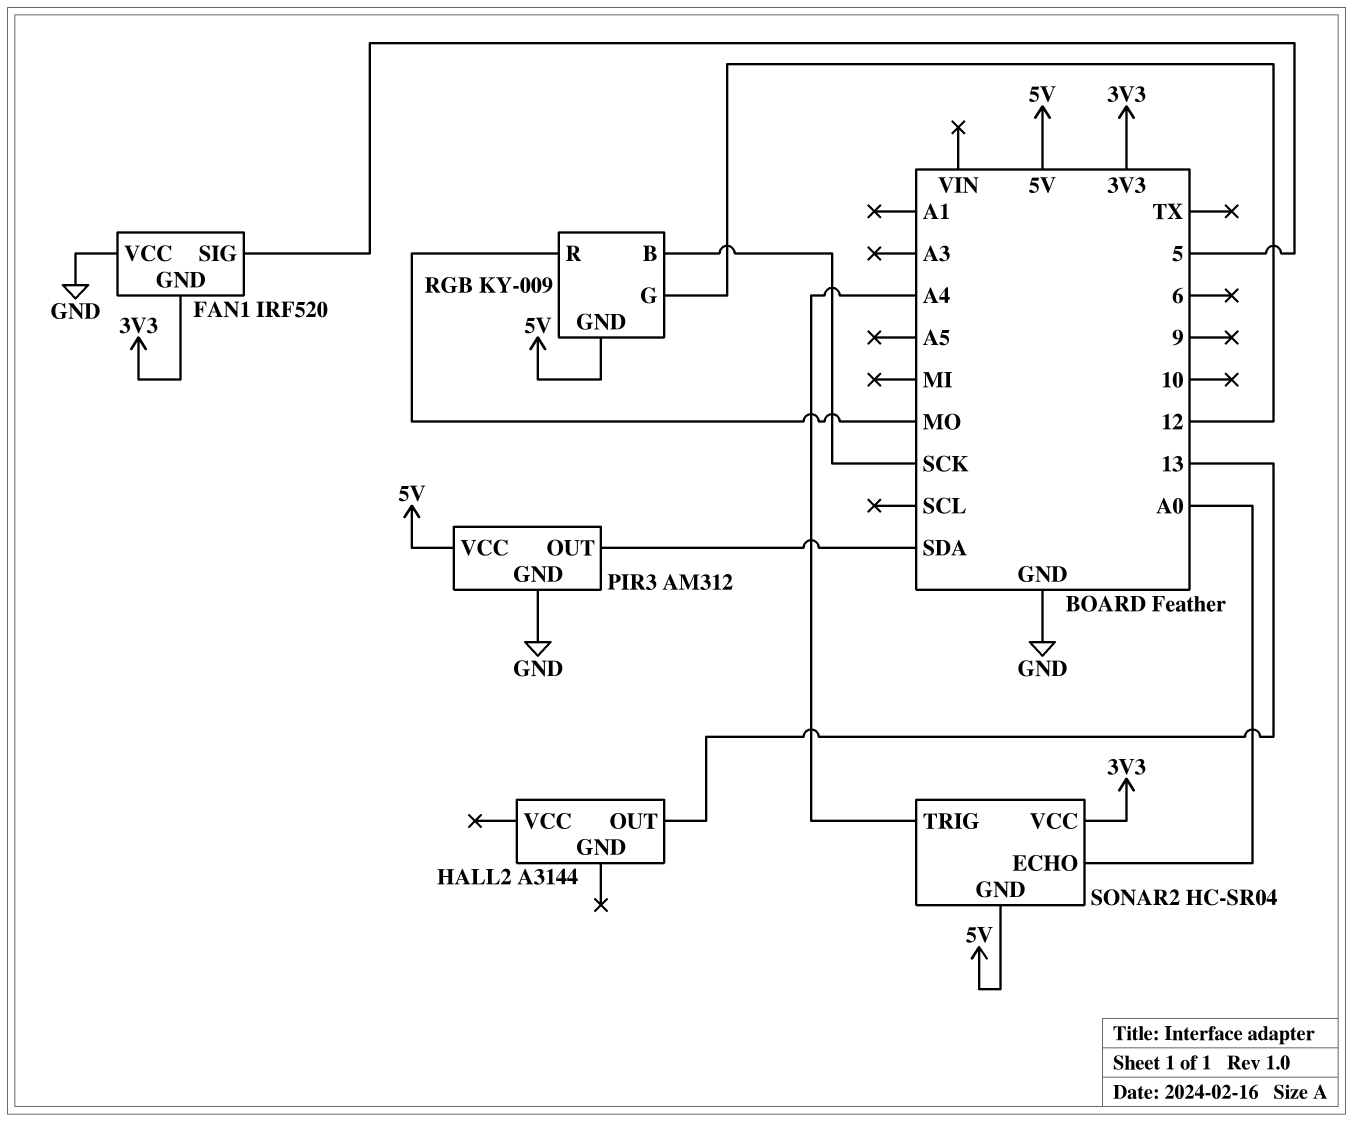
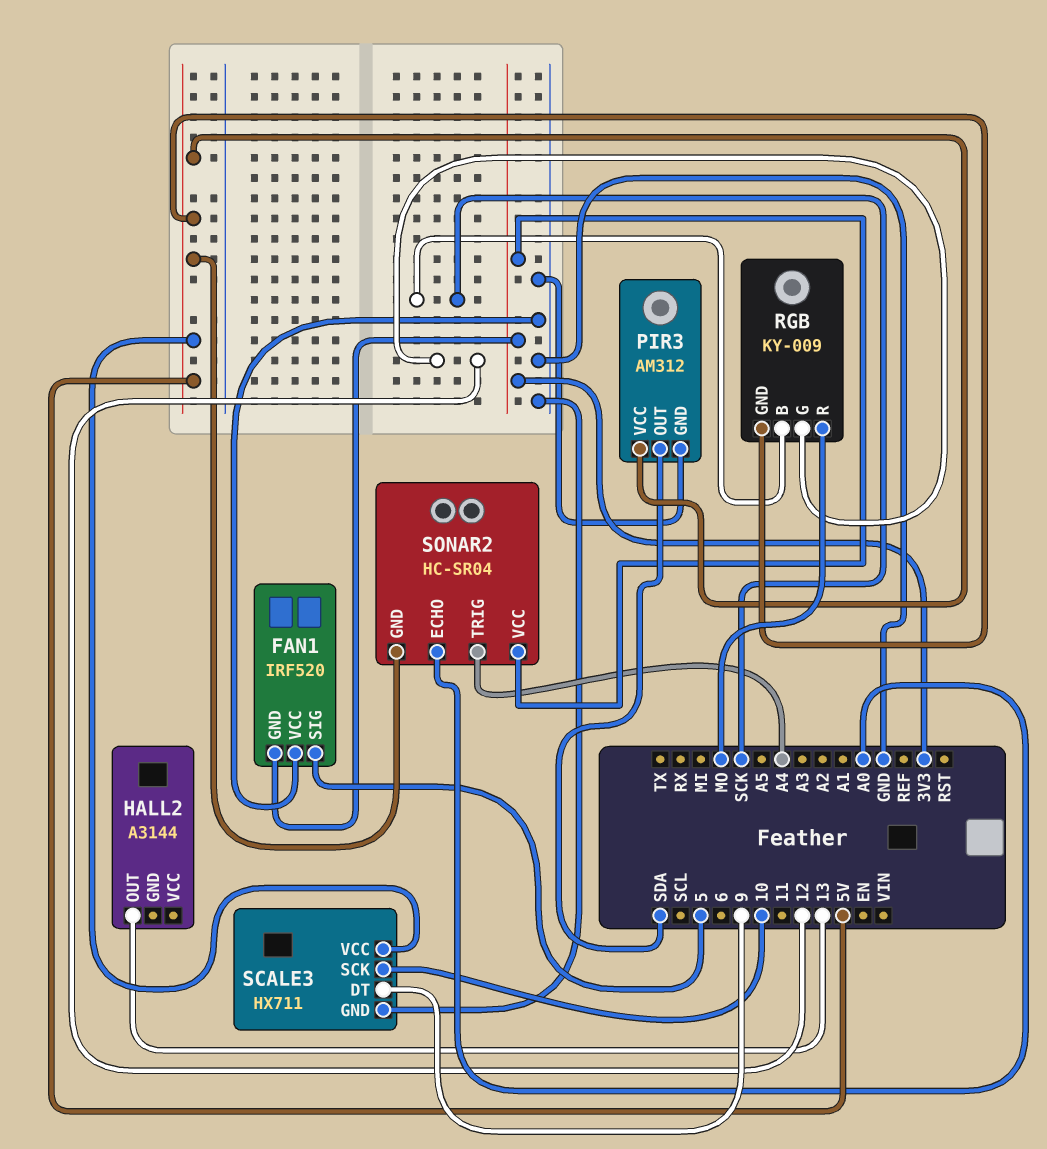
SCALE3: none -> HX711
SCALE3 pin DT: none -> 9
SCALE3 pin GND: none -> GND
SCALE3 pin SCK: none -> 10
SCALE3 pin VCC: none -> 5V

